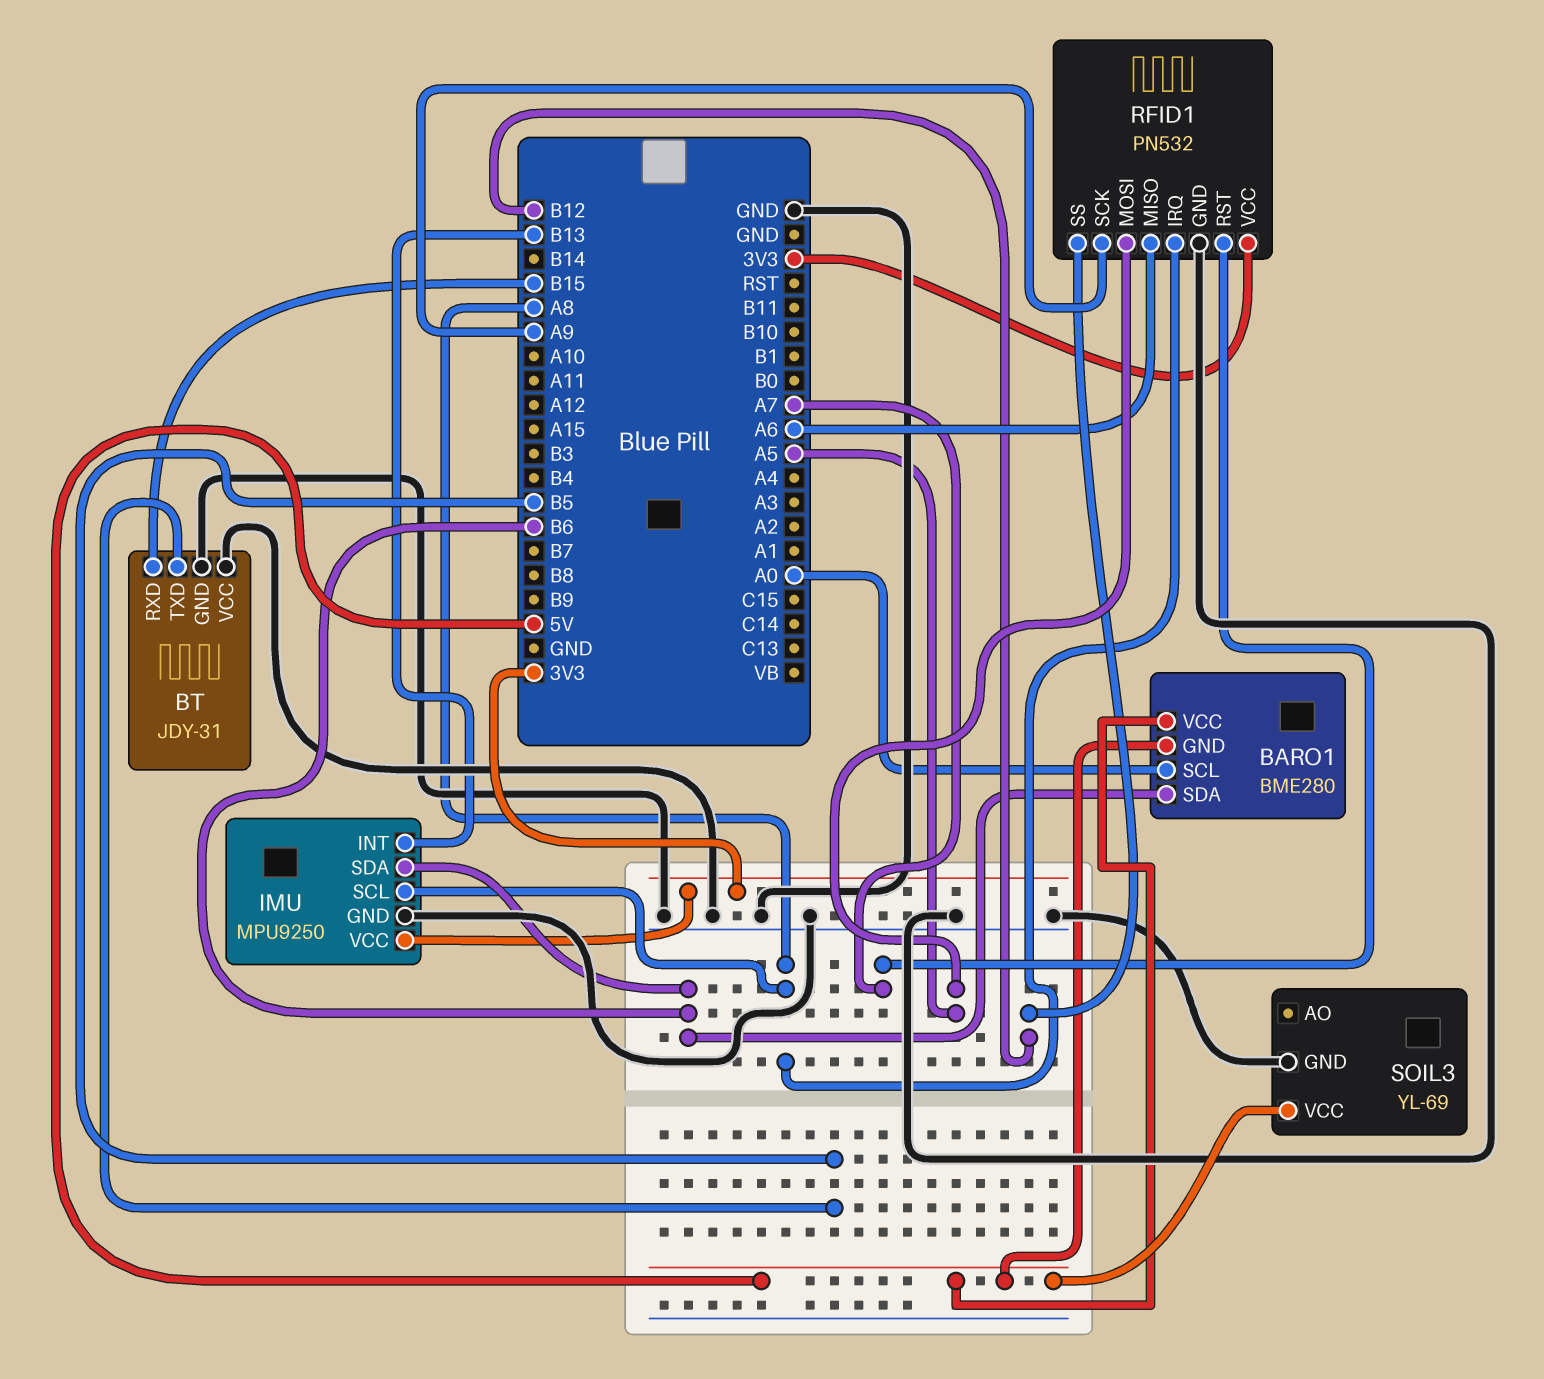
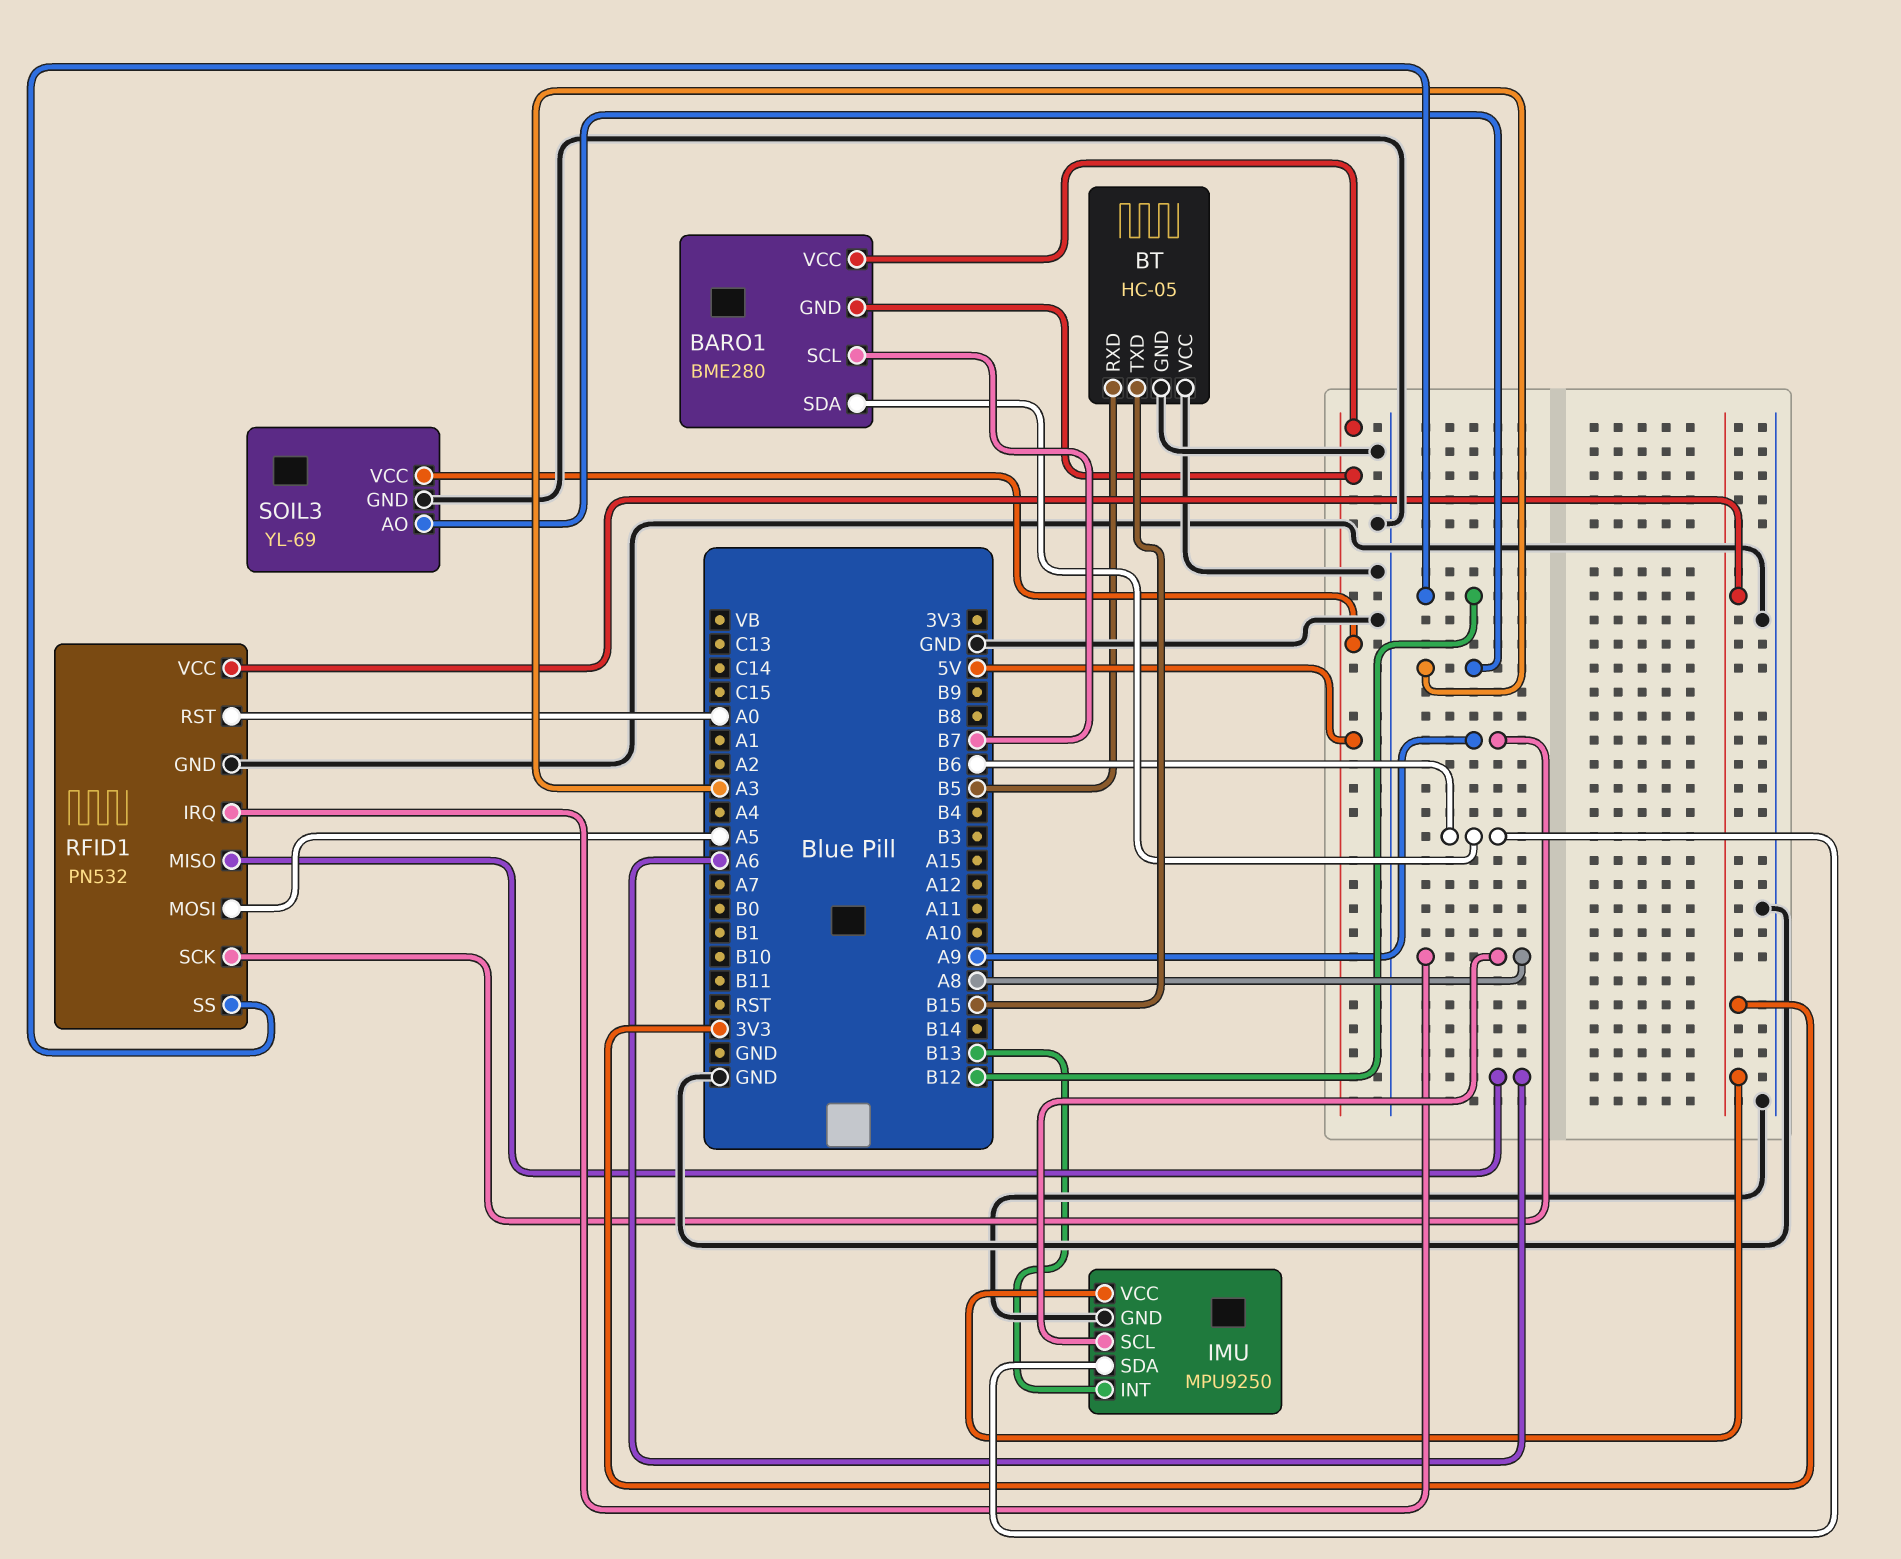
BARO1 pin SCL: A0 -> B7
BT: JDY-31 -> HC-05
BT pin RXD: B15 -> B5
BT pin TXD: B5 -> B15
RFID1 pin RST: A7 -> A0
SOIL3 pin AO: none -> A3

